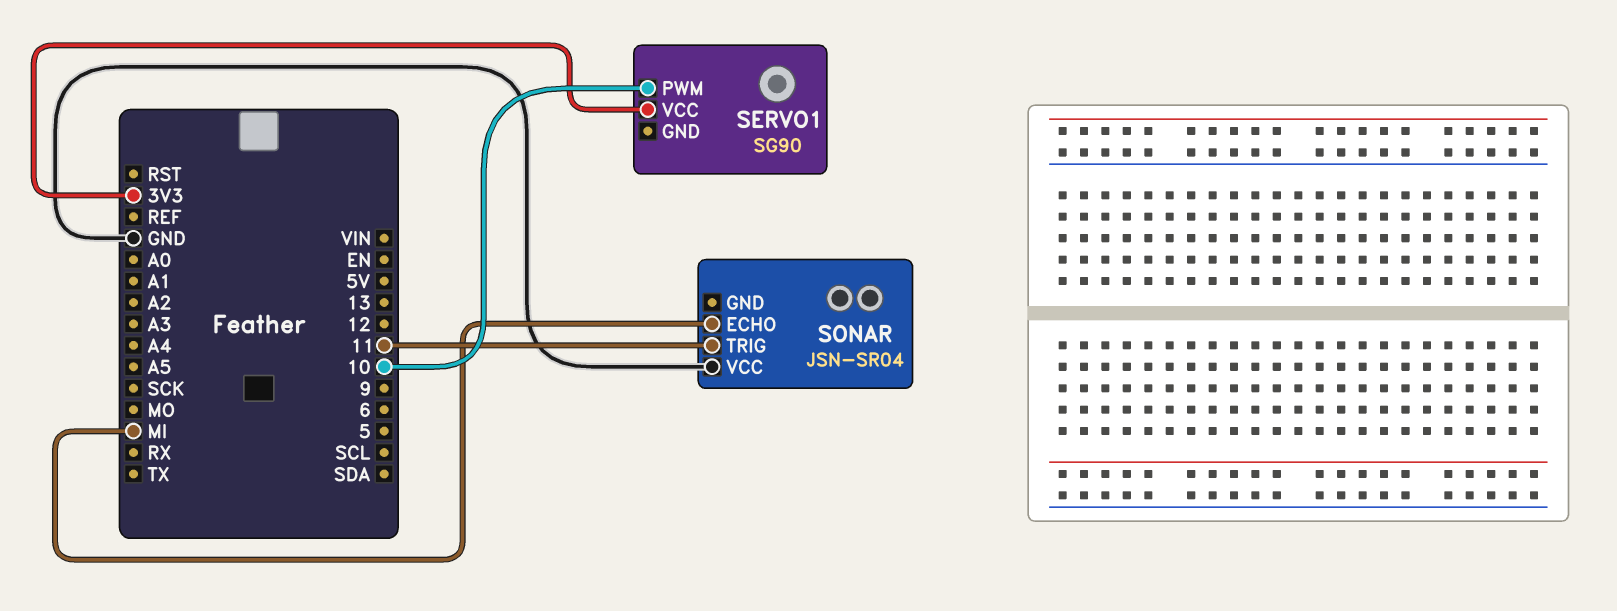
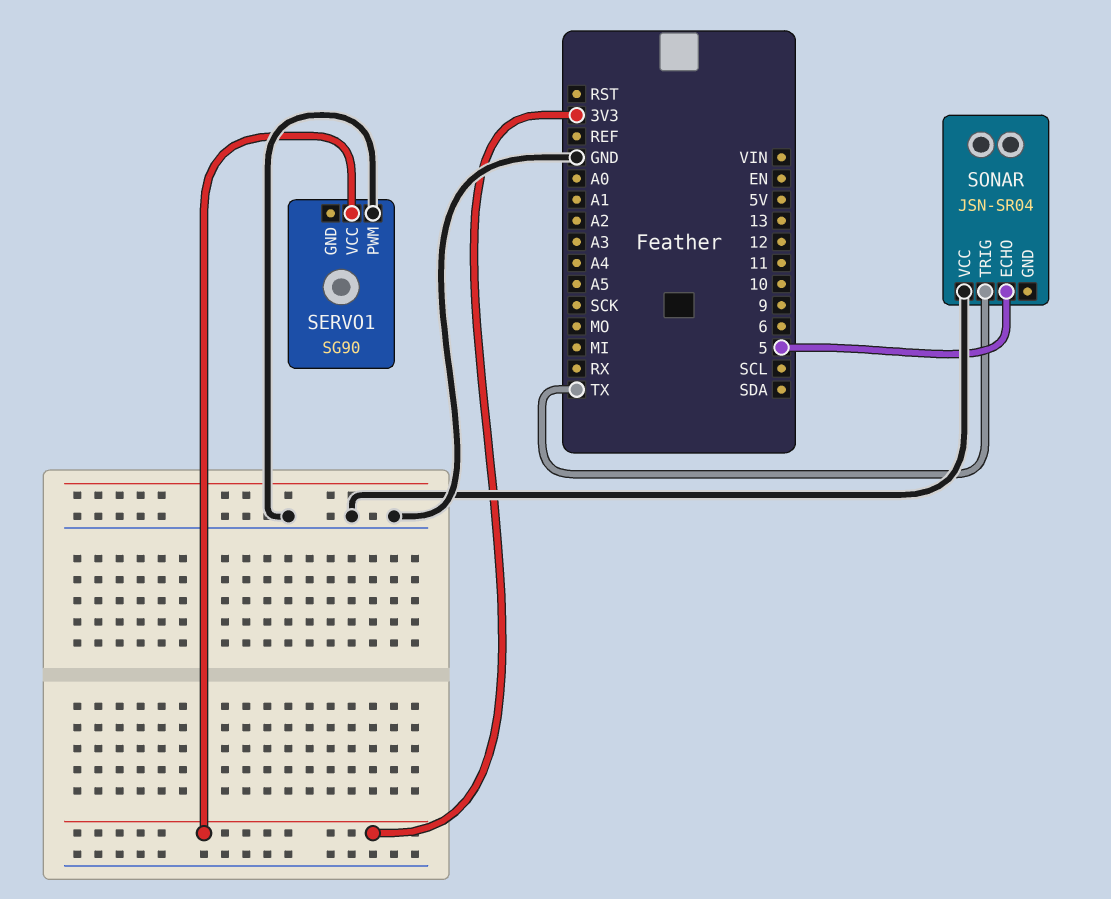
SERVO1 pin PWM: 10 -> GND
SONAR pin ECHO: MI -> 5
SONAR pin TRIG: 11 -> TX

